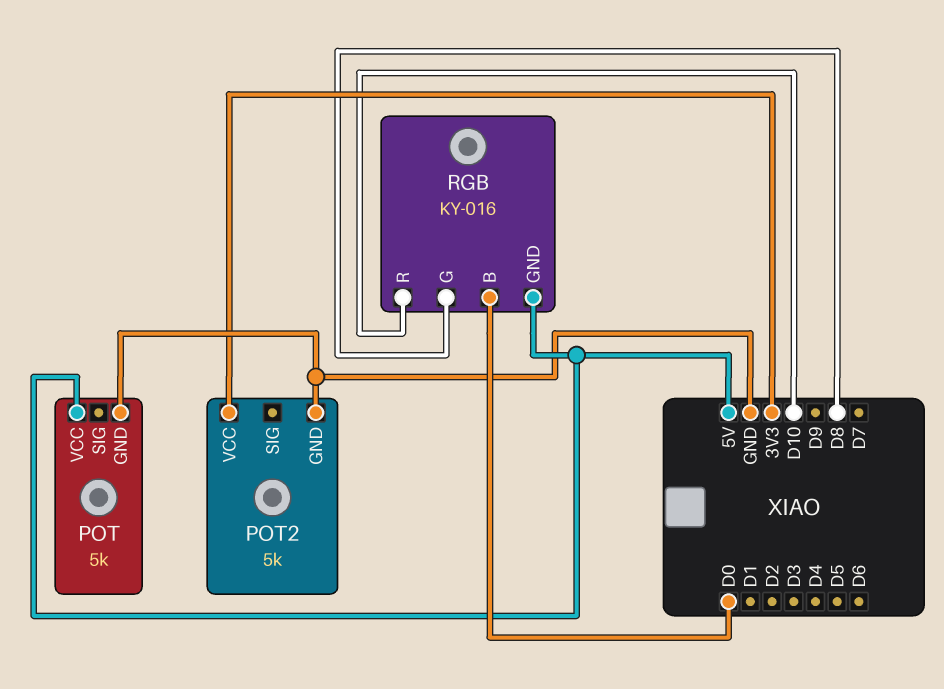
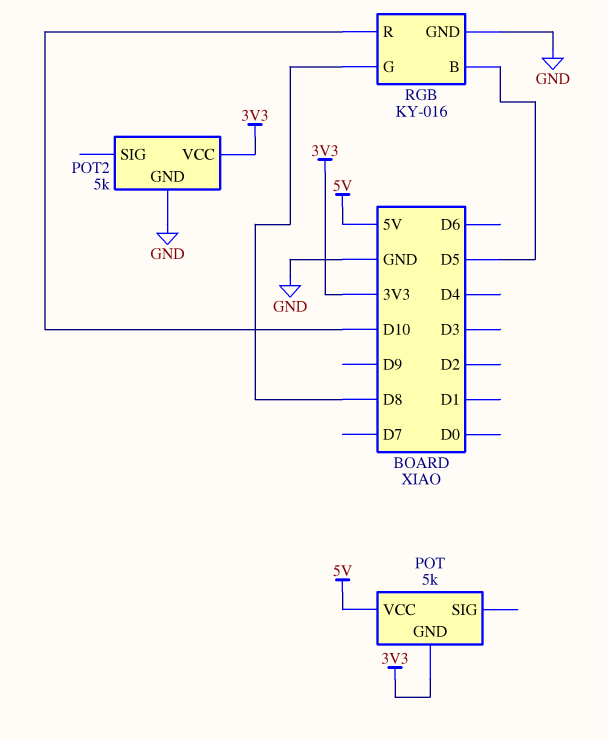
POT pin GND: GND -> 3V3
RGB pin B: D0 -> D5
RGB pin GND: 5V -> GND

